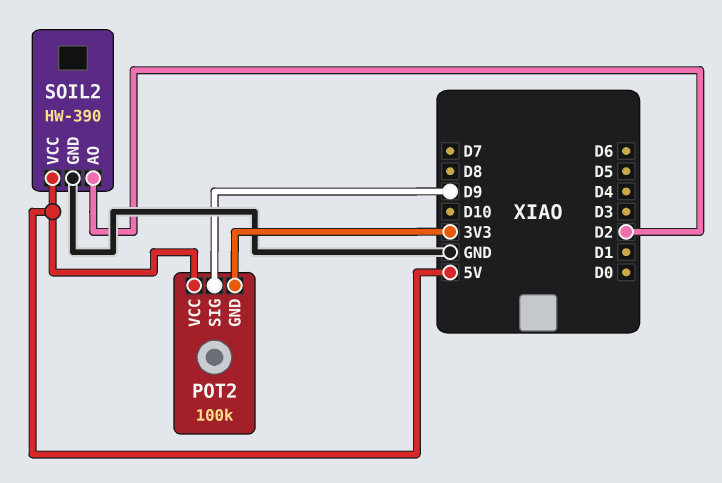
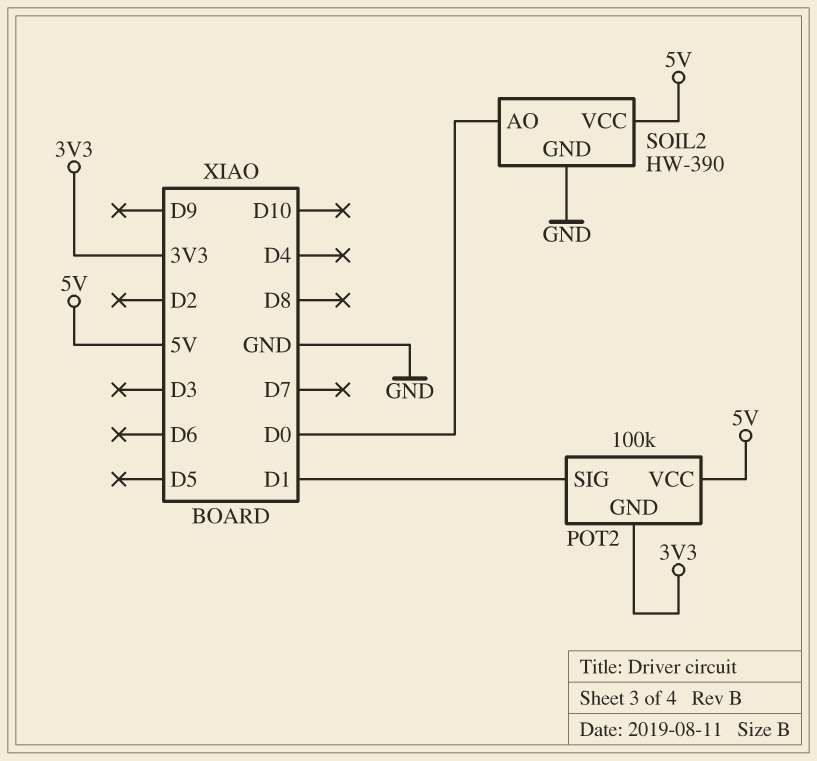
POT2 pin SIG: D9 -> D1
SOIL2 pin AO: D2 -> D0

